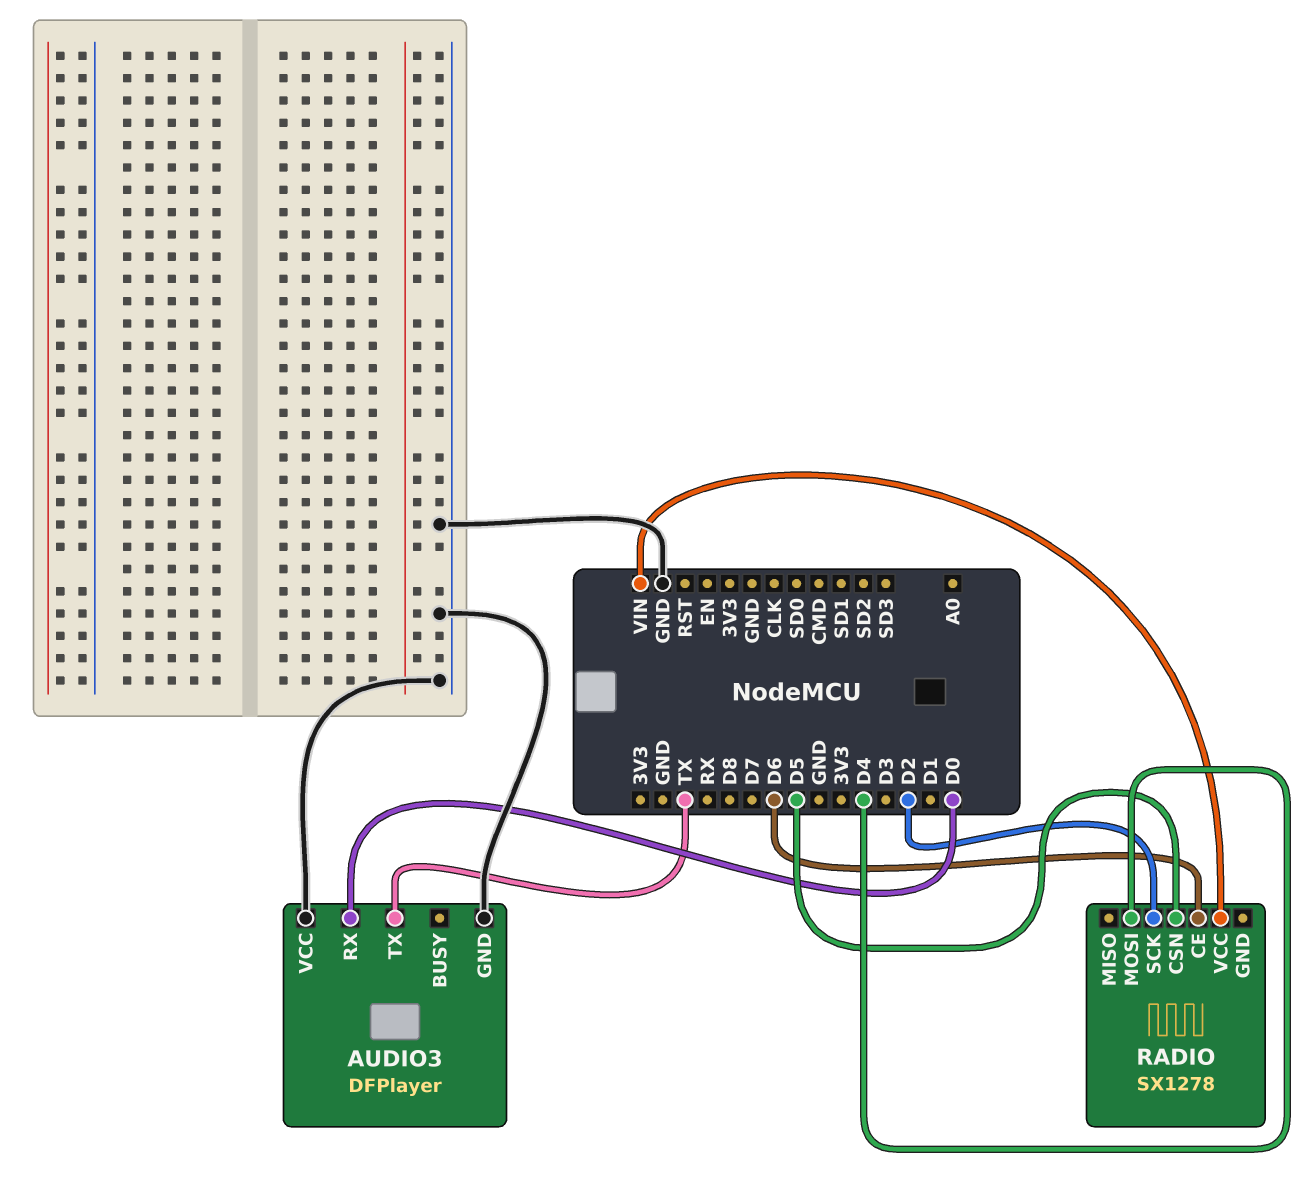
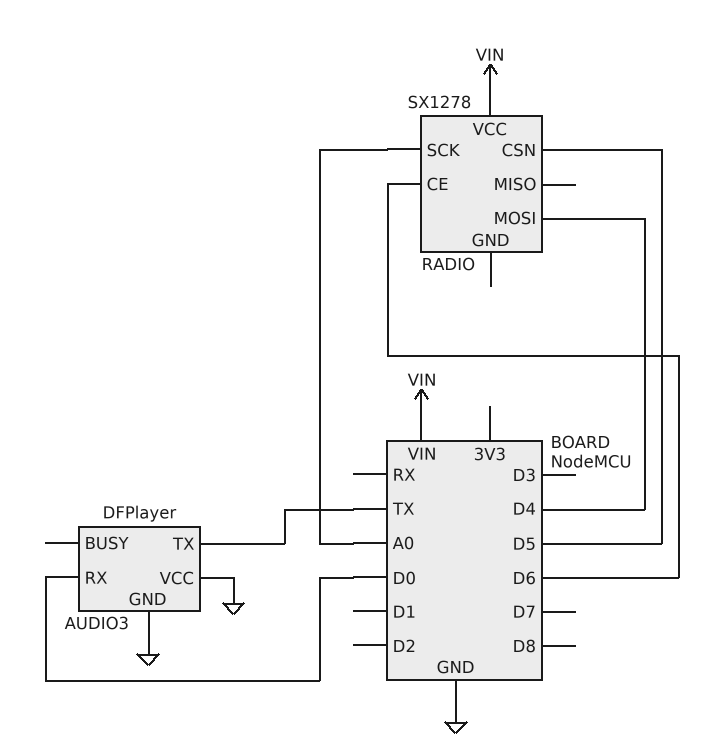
RADIO pin SCK: D2 -> A0

